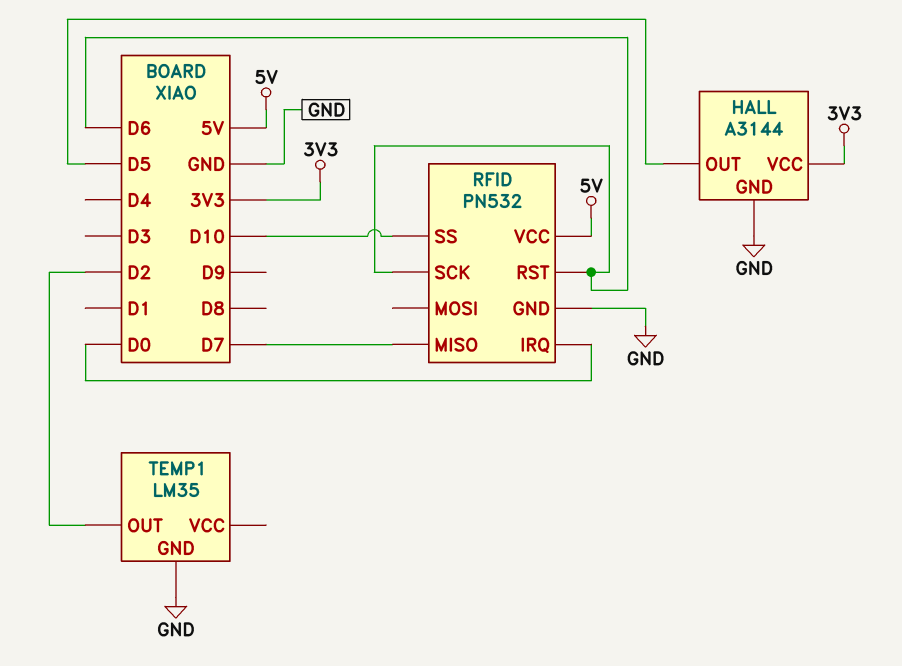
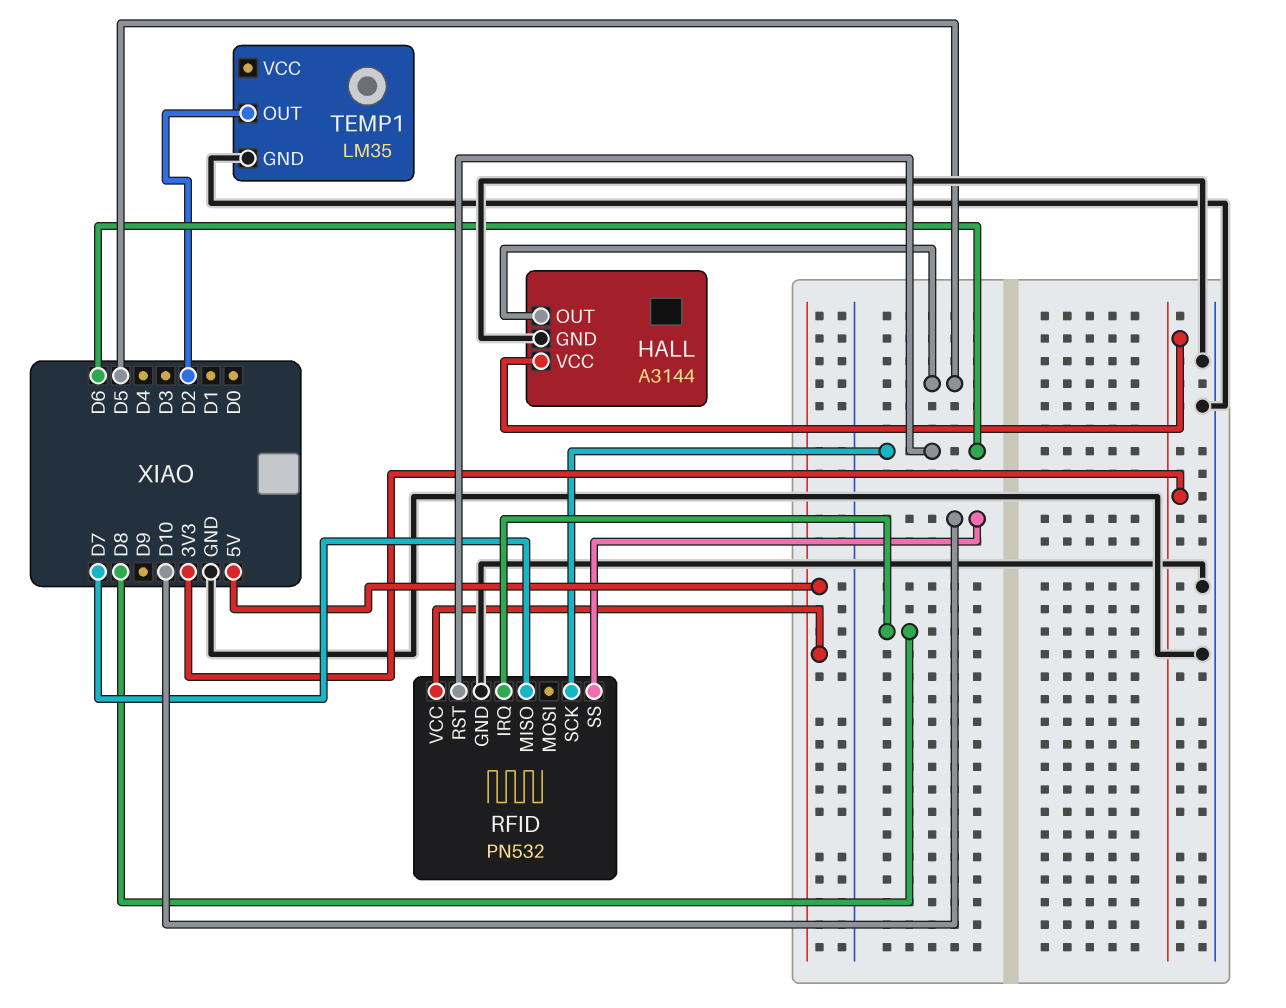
RFID pin IRQ: D0 -> D8

